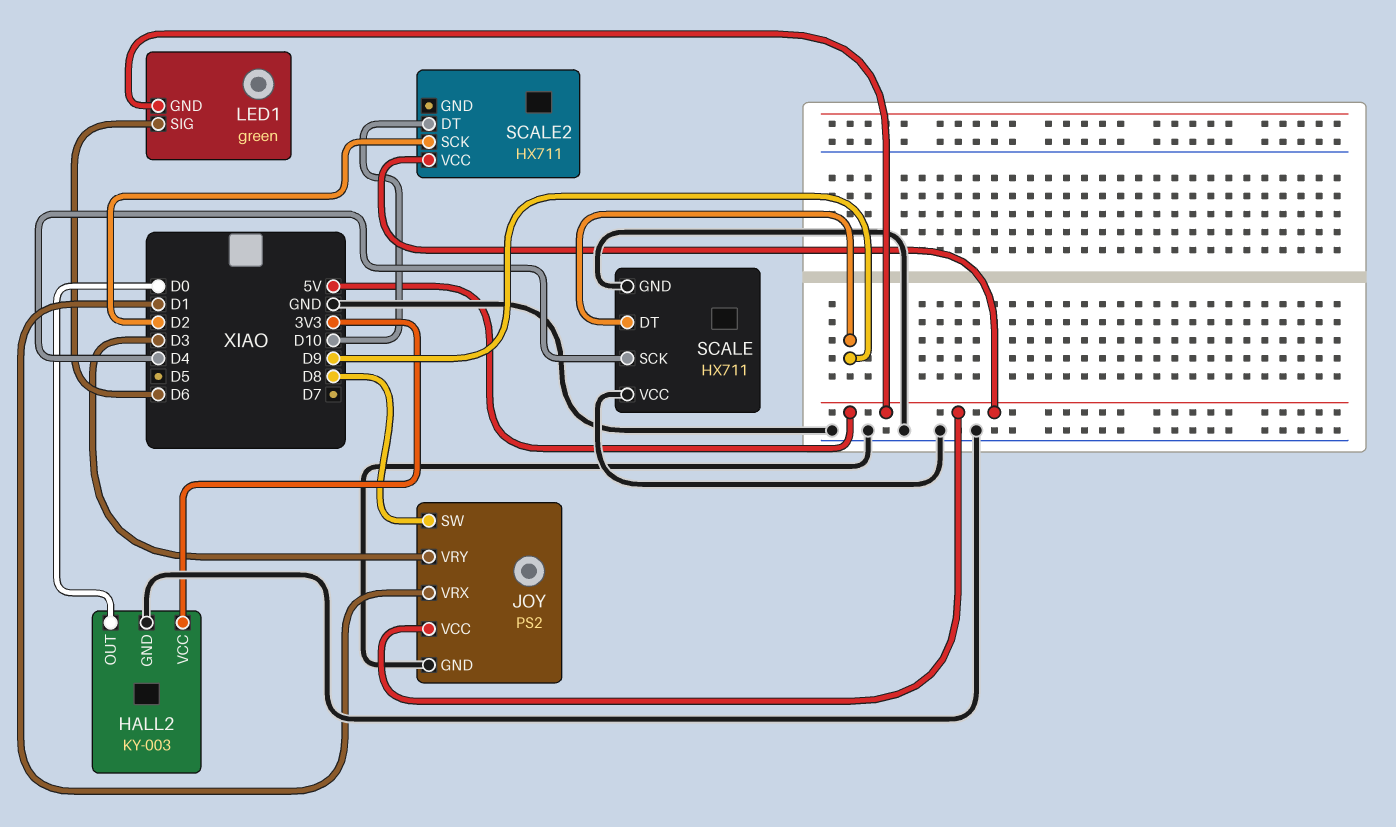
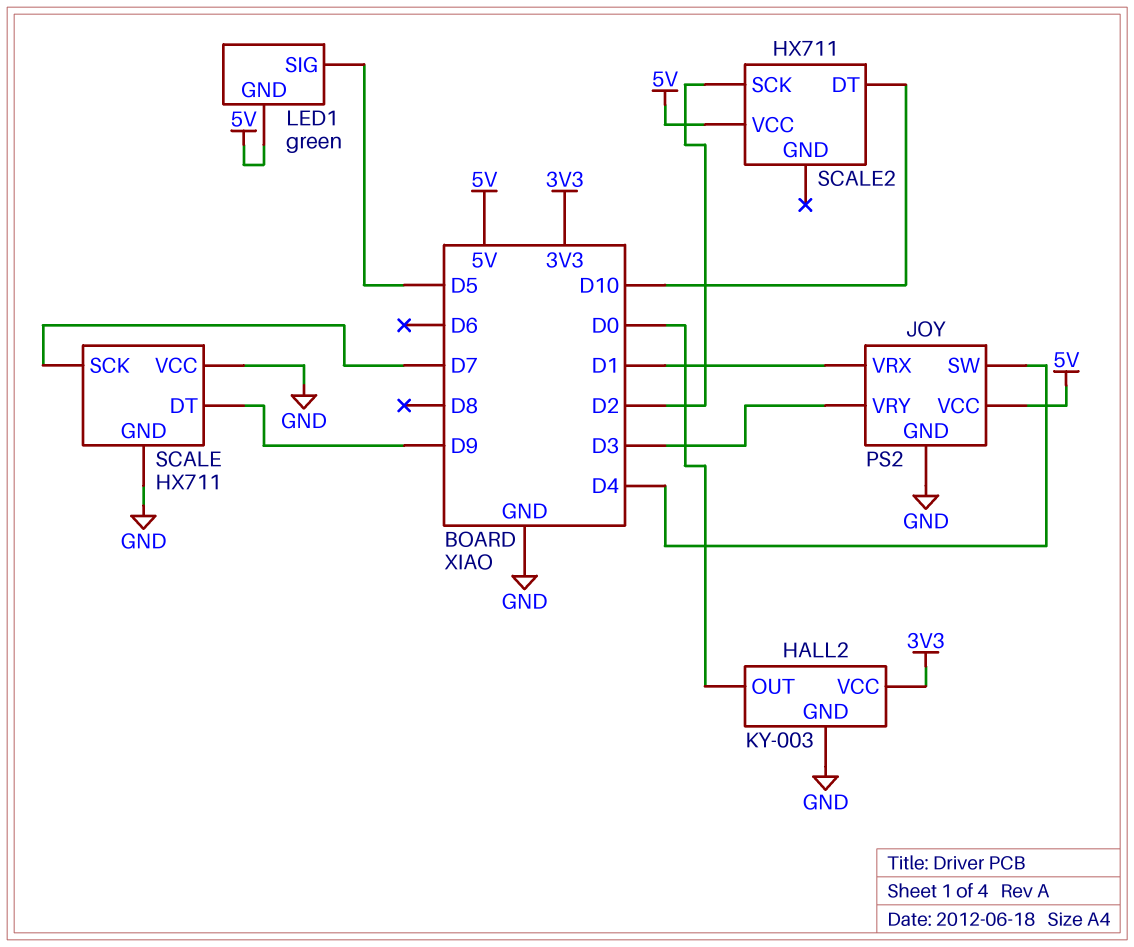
JOY pin SW: D8 -> D4
LED1 pin SIG: D6 -> D5
SCALE pin SCK: D4 -> D7

